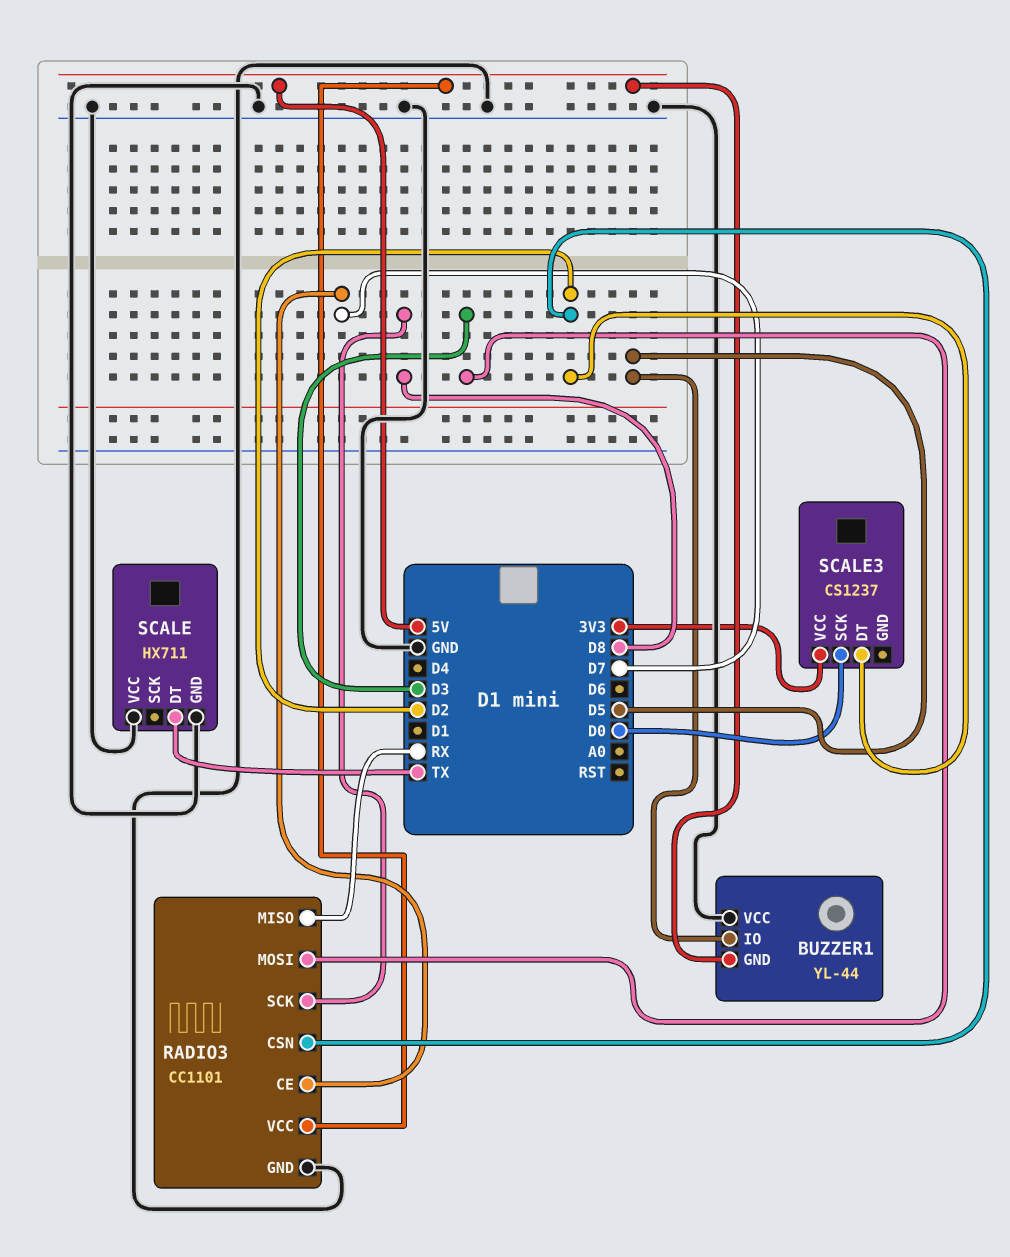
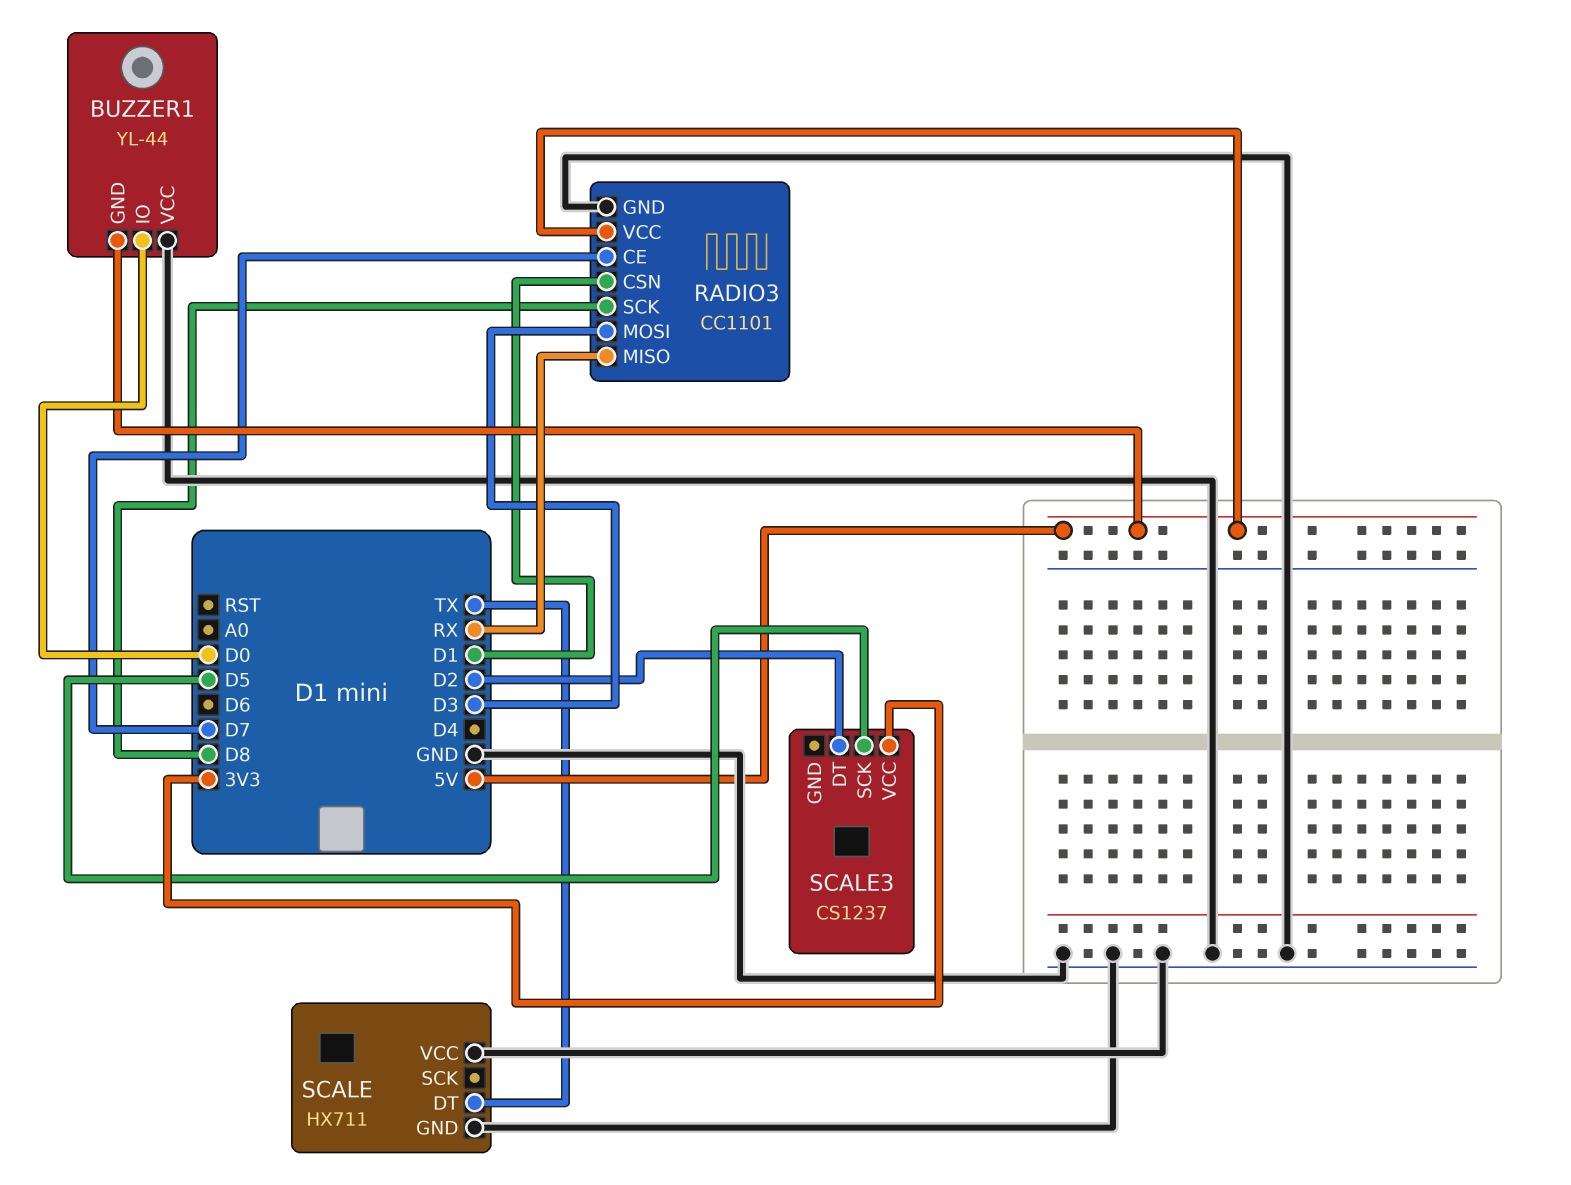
BUZZER1 pin IO: D5 -> D0
RADIO3 pin CSN: D2 -> D1
SCALE3 pin SCK: D0 -> D5

